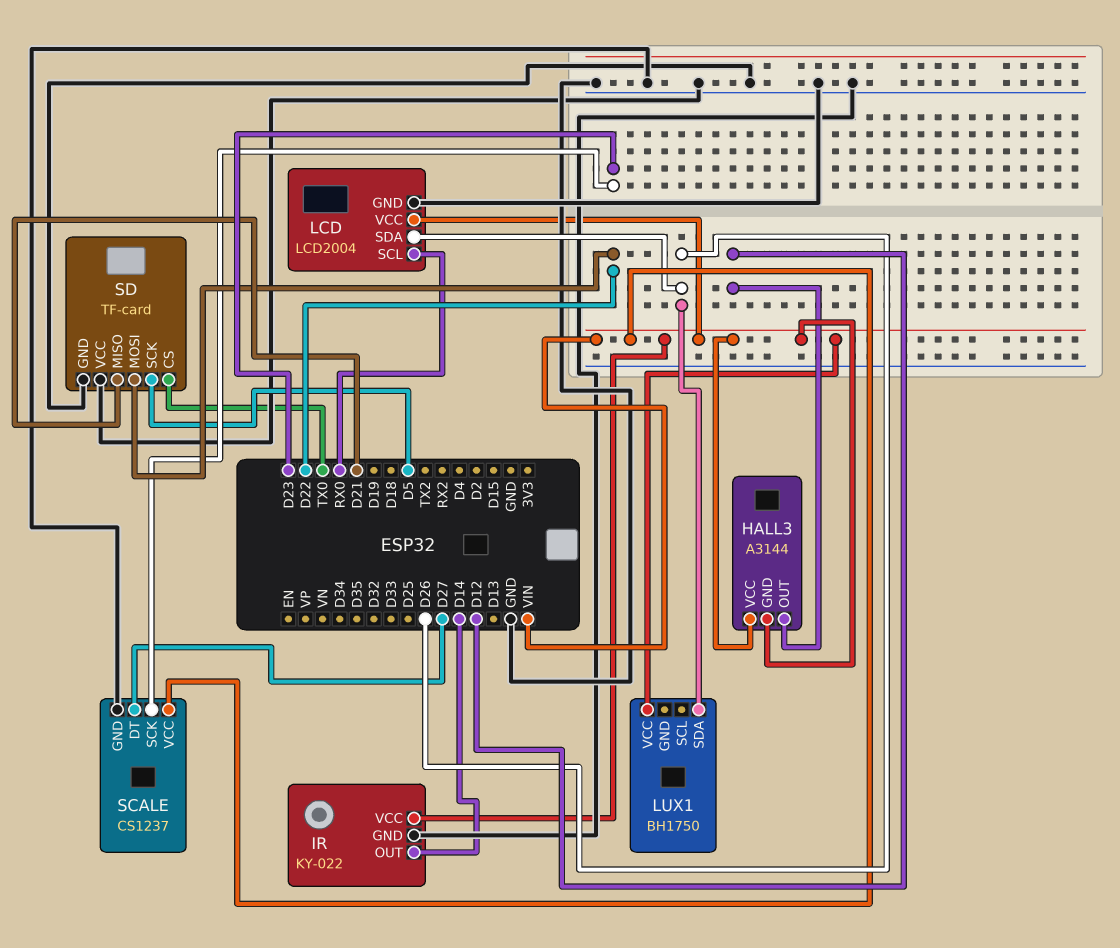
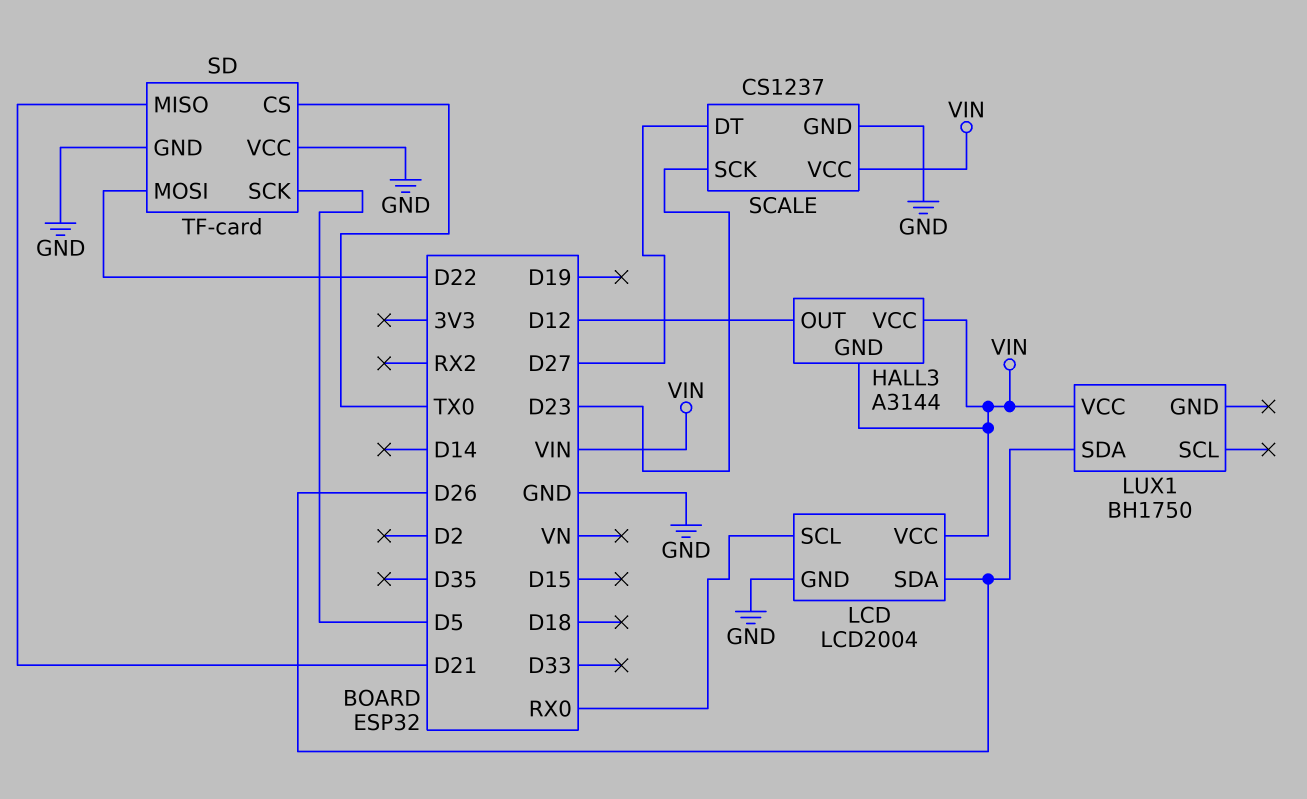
IR: KY-022 -> none
IR pin GND: GND -> none
IR pin OUT: D14 -> none
IR pin VCC: VIN -> none

